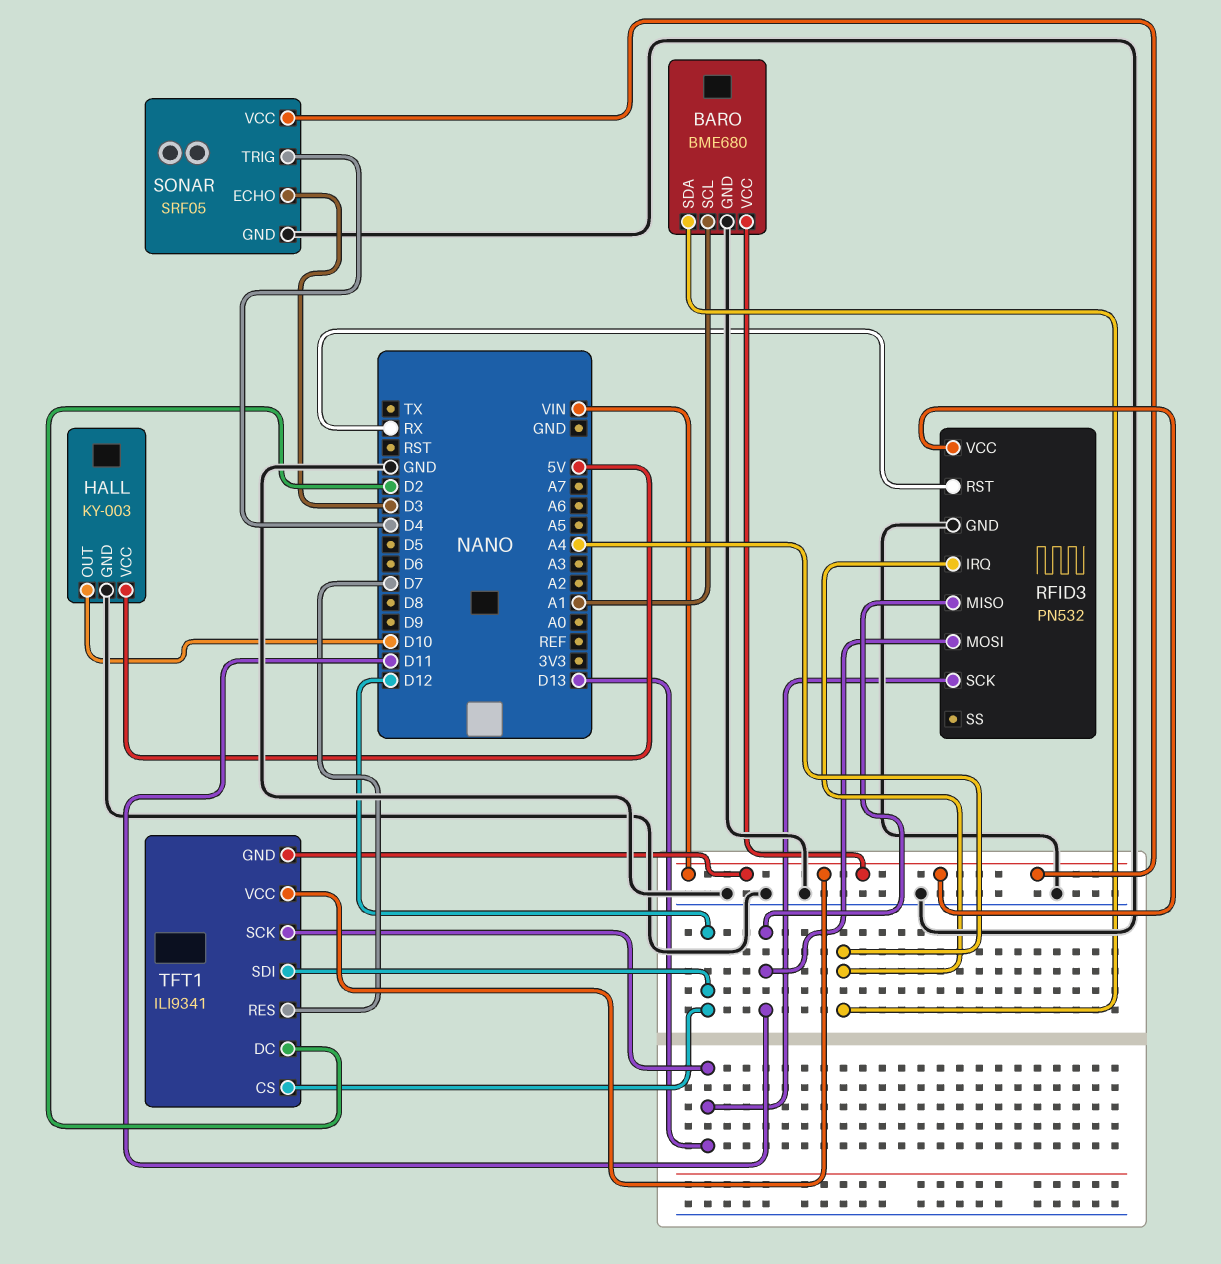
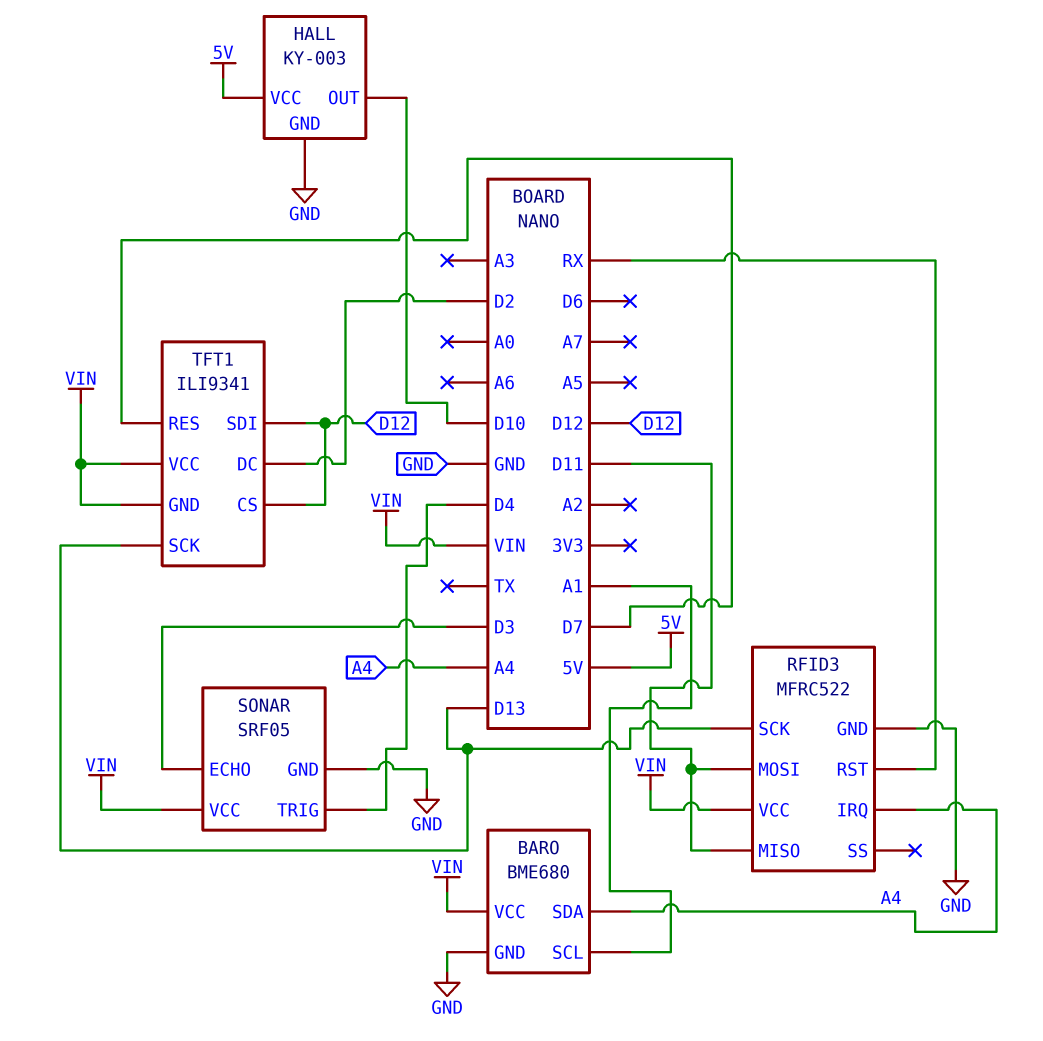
RFID3: PN532 -> MFRC522

